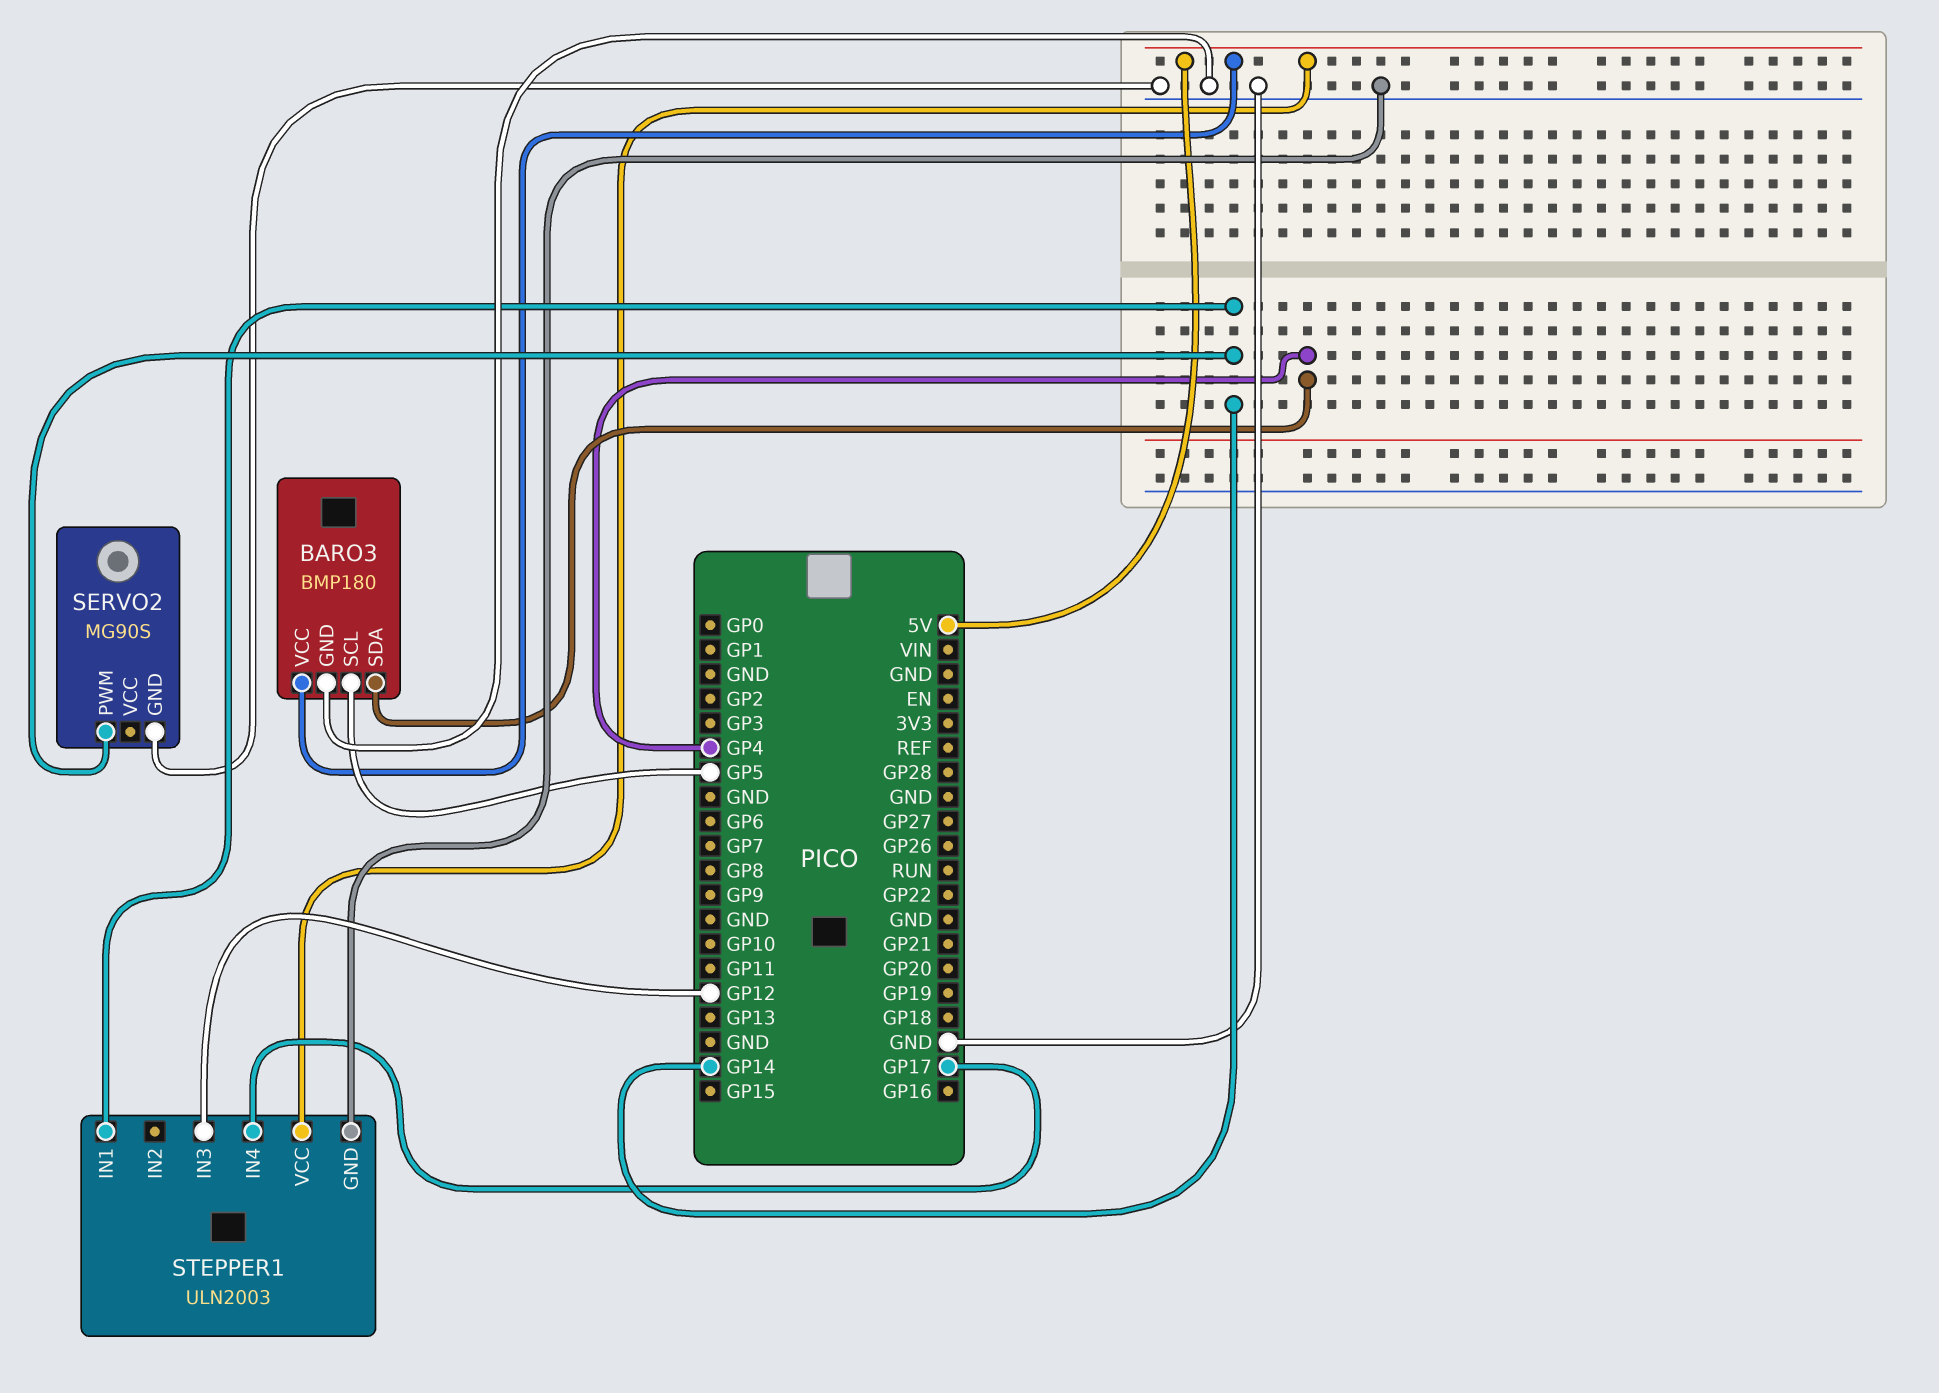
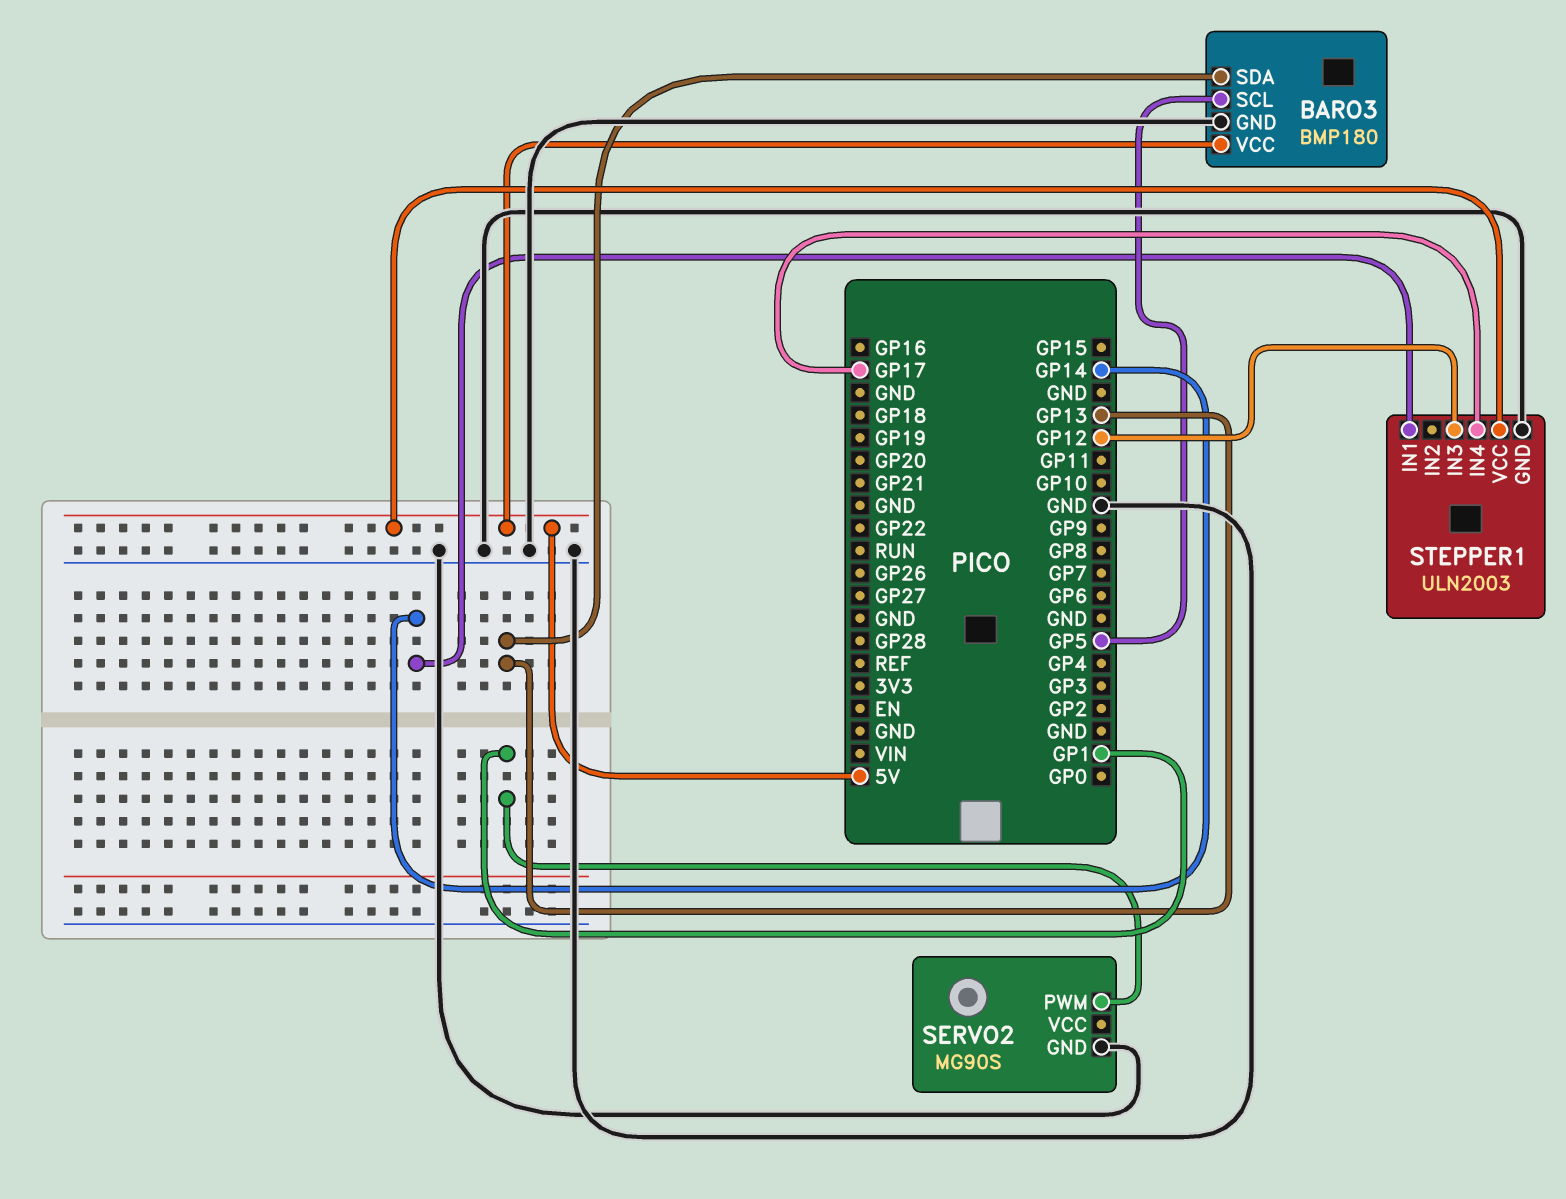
BARO3 pin SDA: GP4 -> GP13
SERVO2 pin PWM: GP14 -> GP1

